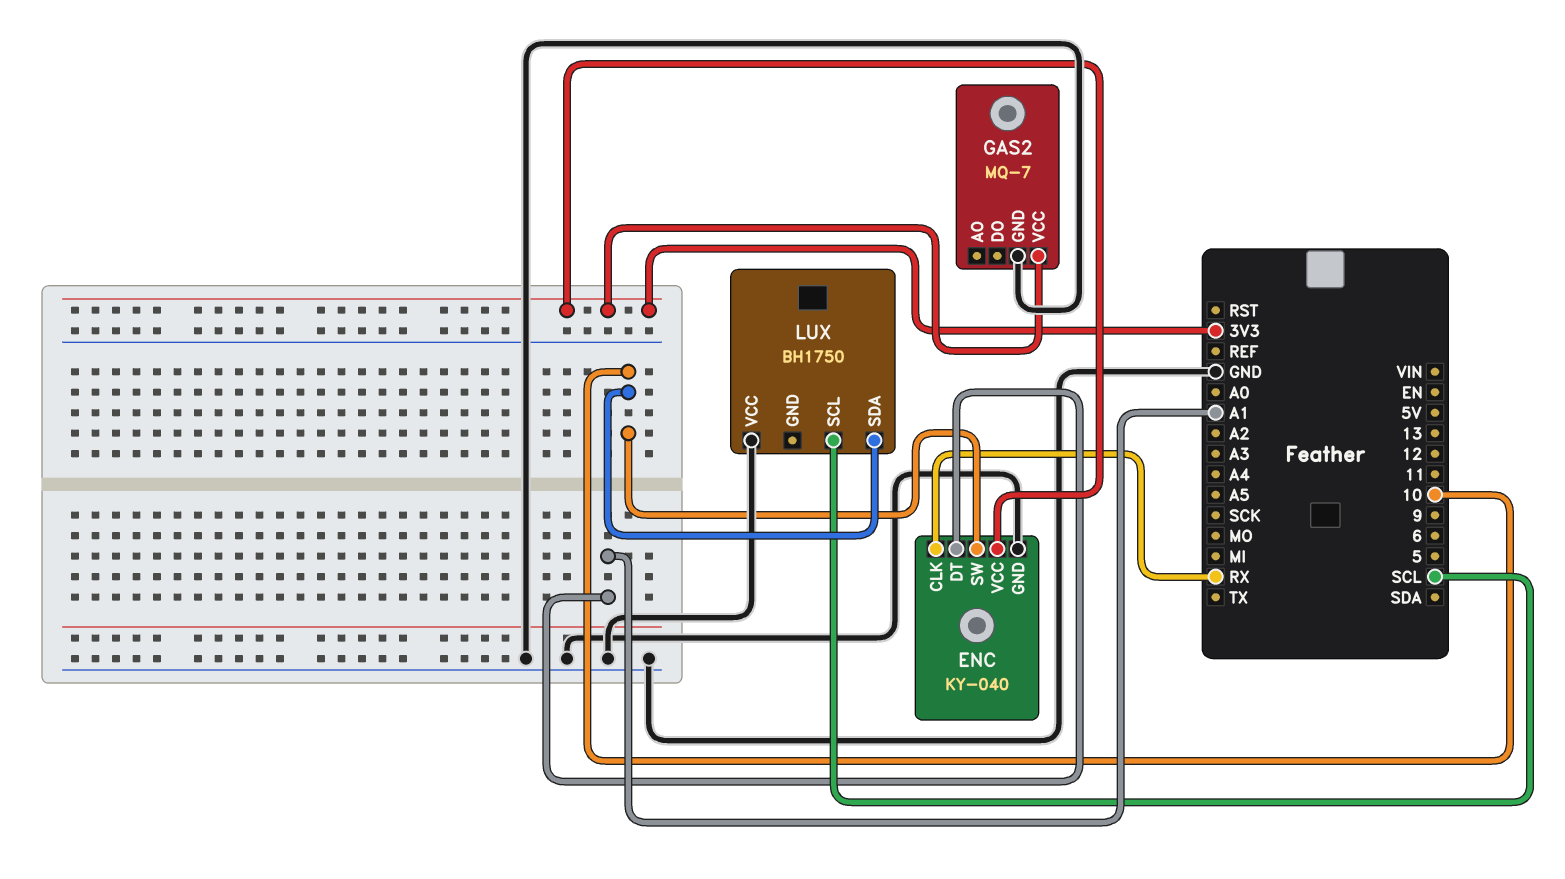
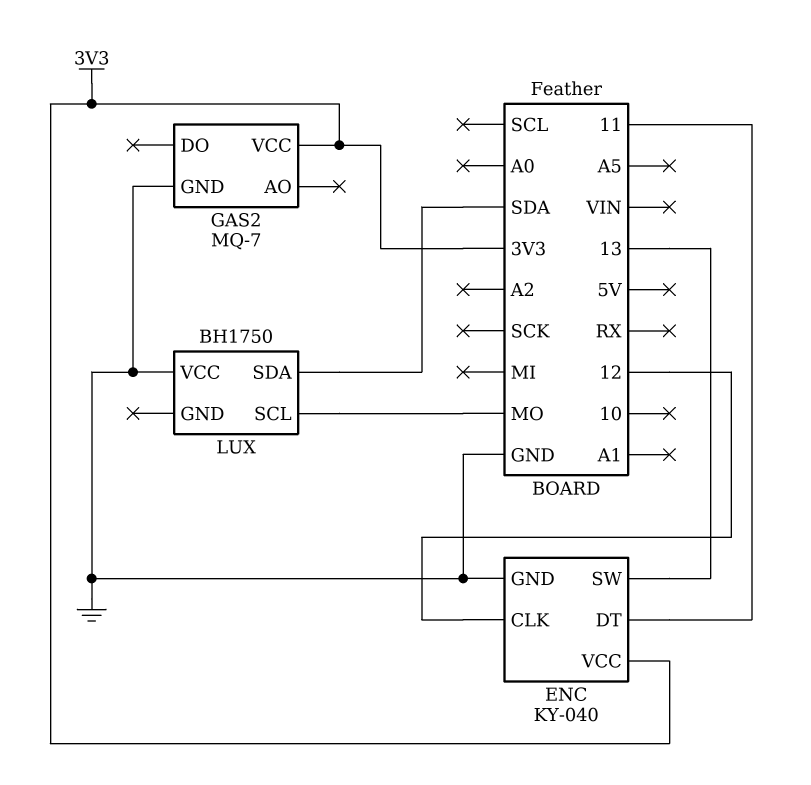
ENC pin CLK: RX -> 12
ENC pin DT: A1 -> 11
ENC pin SW: 10 -> 13
LUX pin SCL: SCL -> MO
LUX pin SDA: 10 -> SDA

